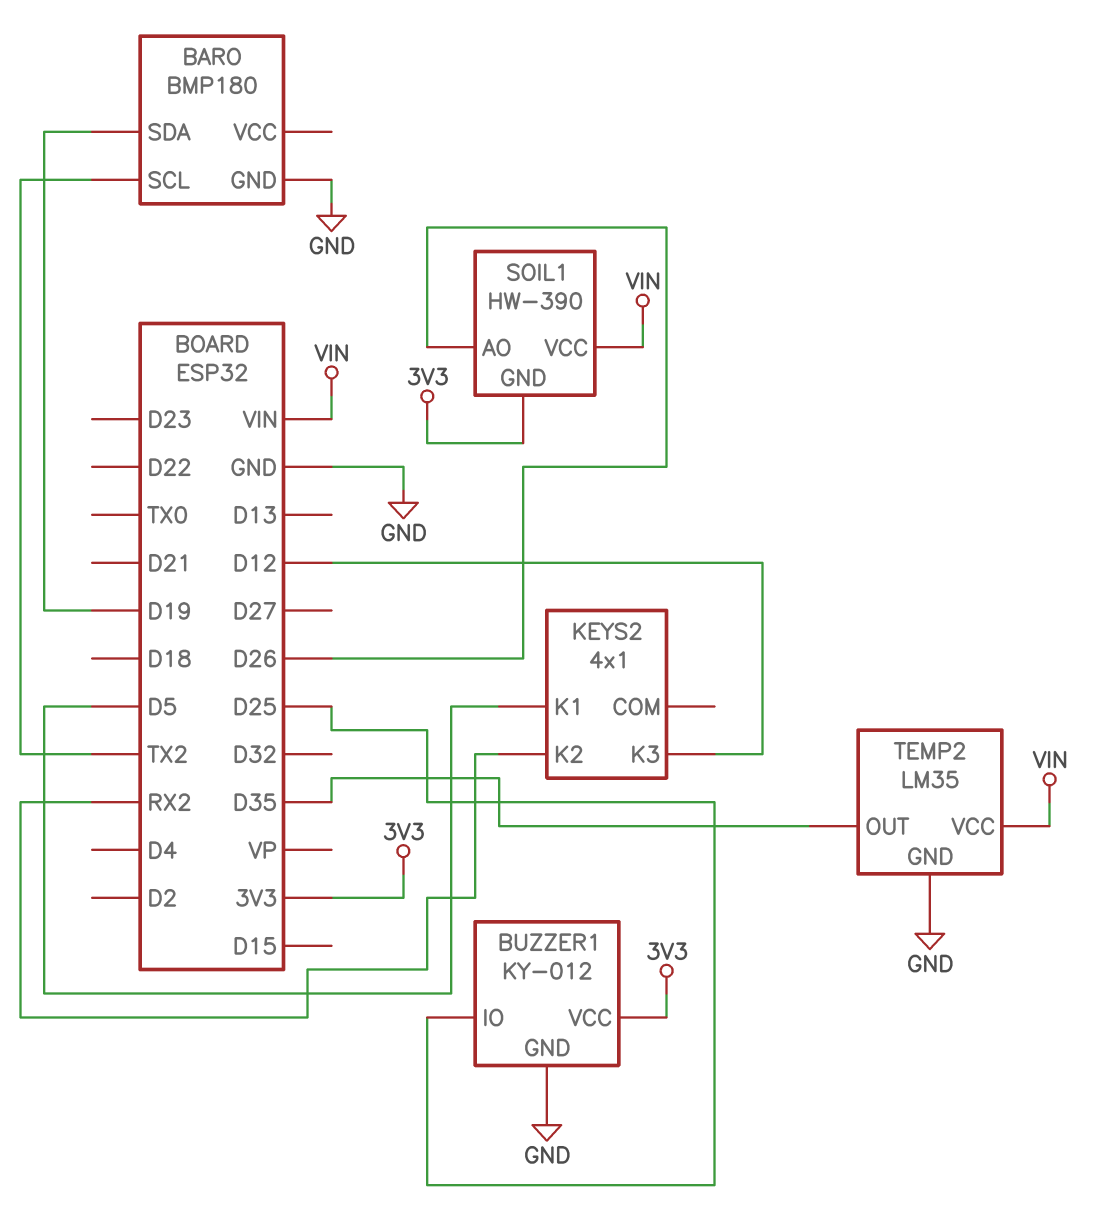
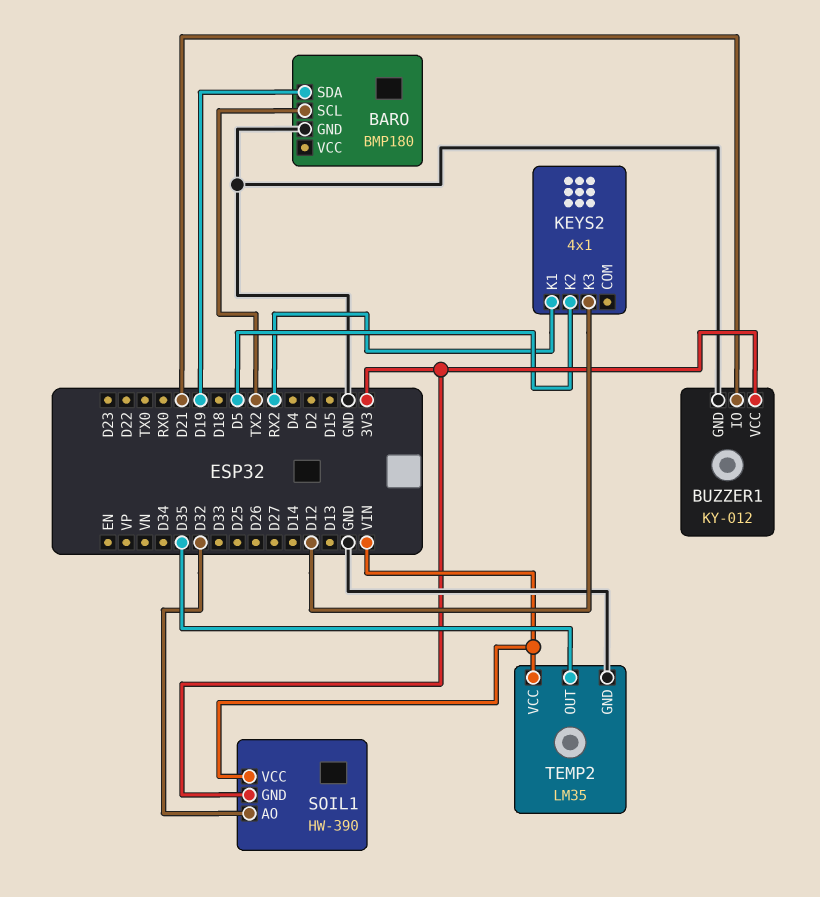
BUZZER1 pin IO: D25 -> D21
KEYS2 pin K1: D5 -> RX2
KEYS2 pin K2: RX2 -> D5
SOIL1 pin AO: D26 -> D32

